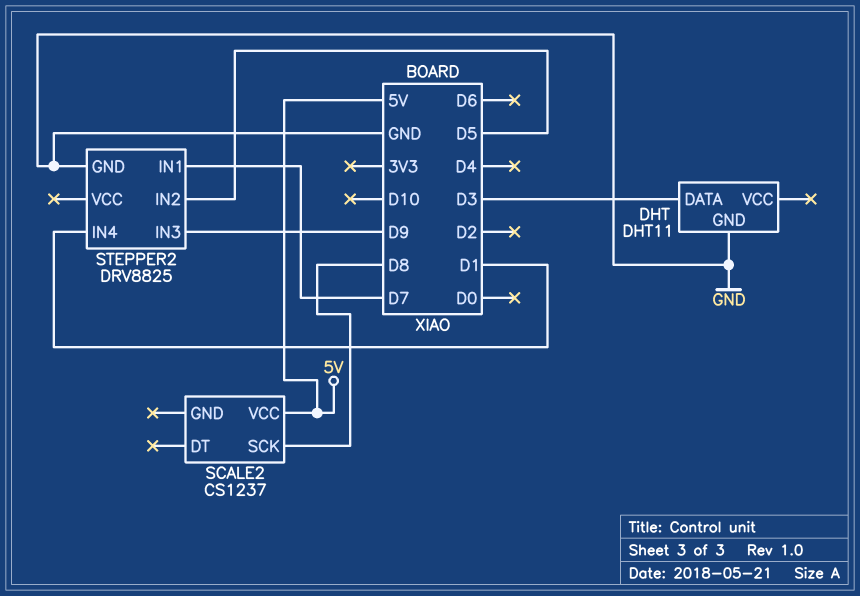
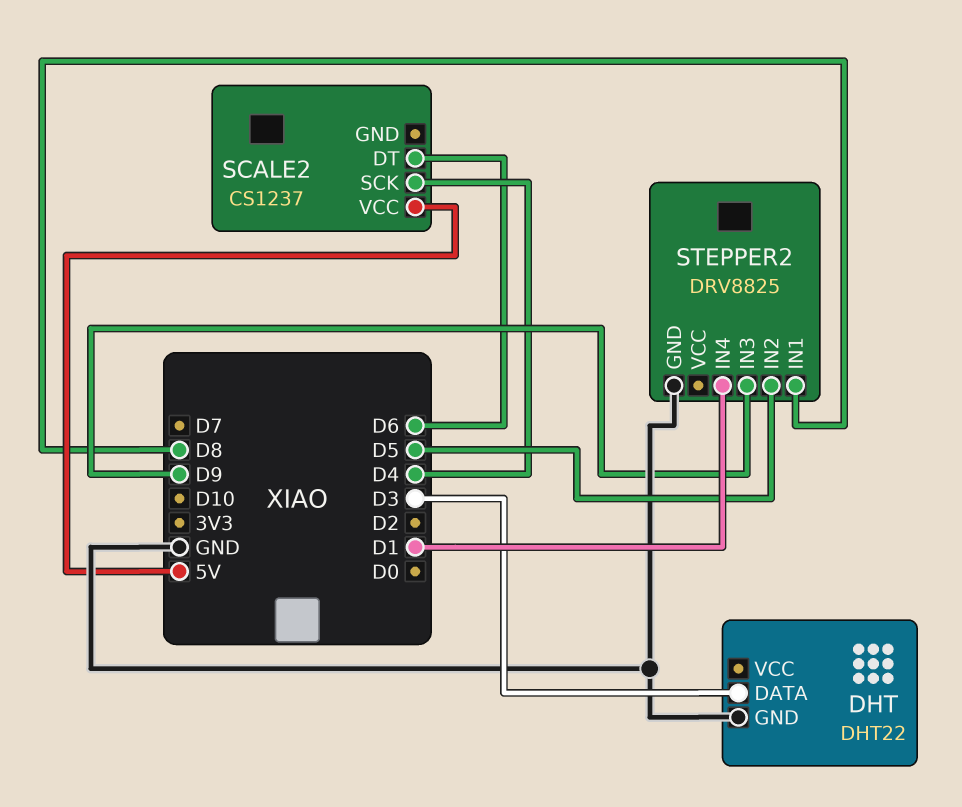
DHT: DHT11 -> DHT22
SCALE2 pin DT: none -> D6
SCALE2 pin SCK: D8 -> D4
STEPPER2 pin IN1: D7 -> D8

